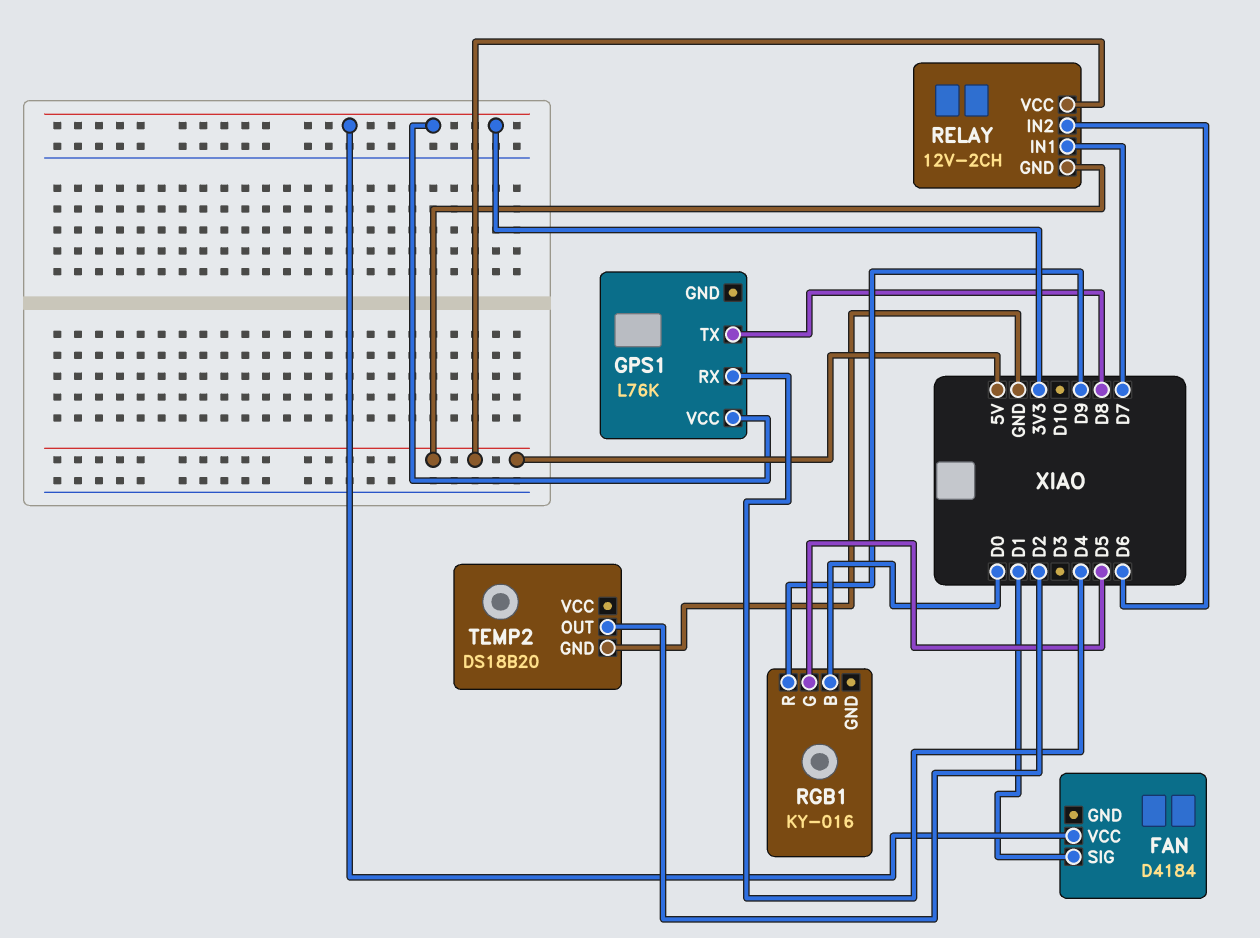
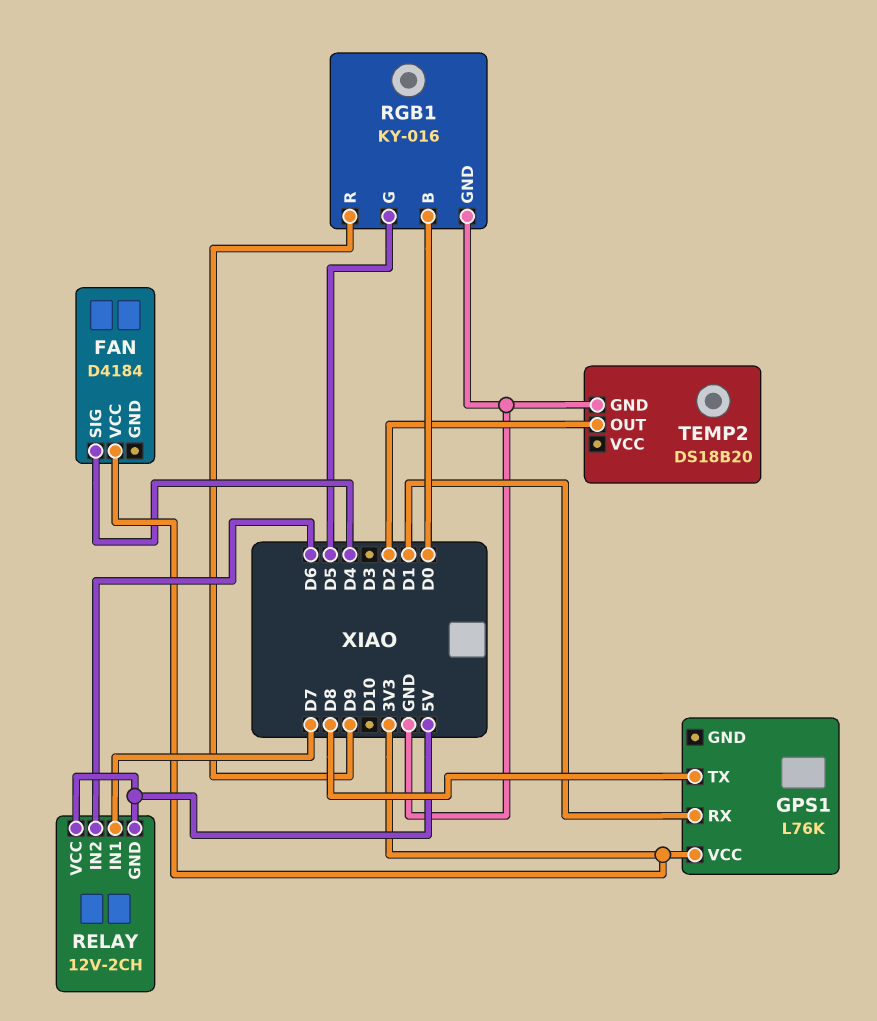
FAN pin SIG: D1 -> D4
GPS1 pin RX: D4 -> D1
RGB1 pin GND: none -> GND

